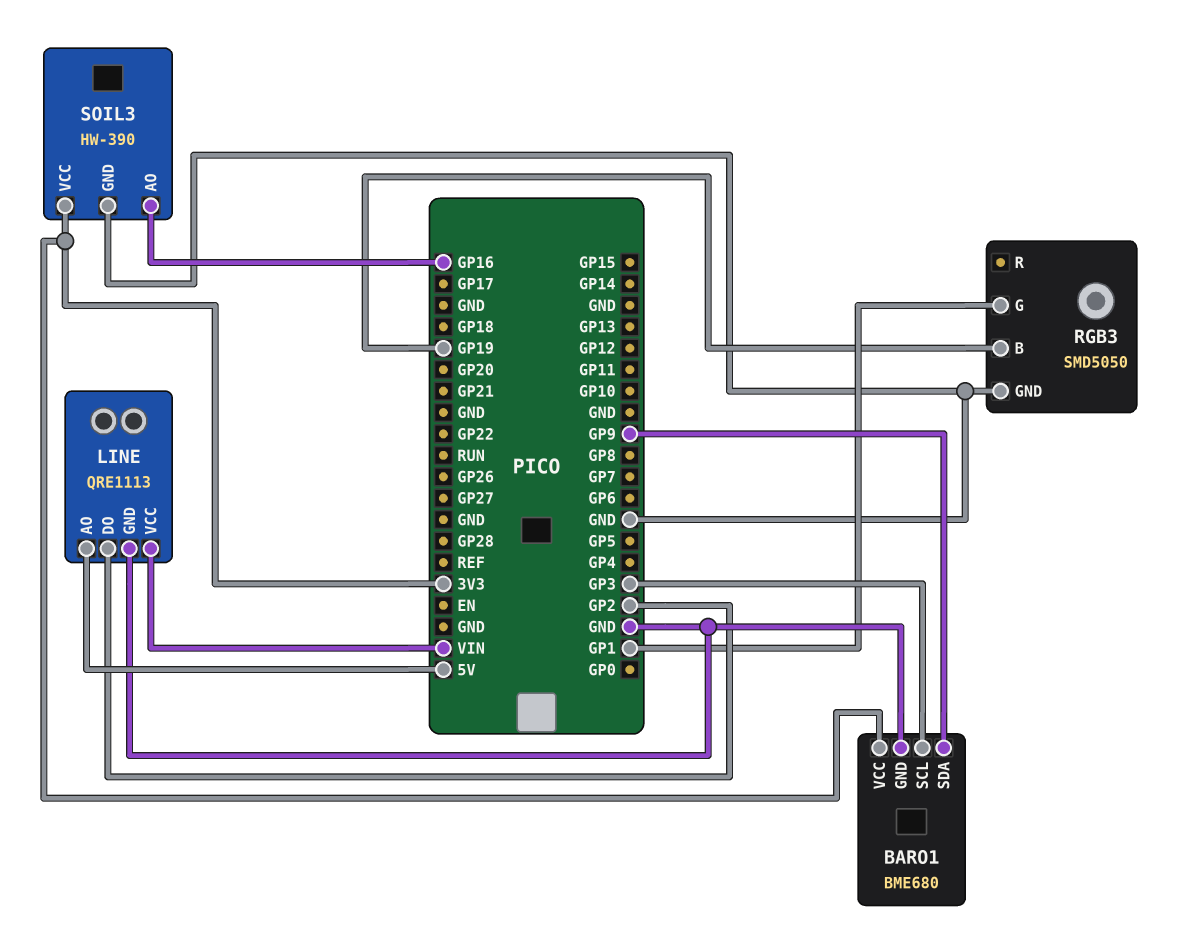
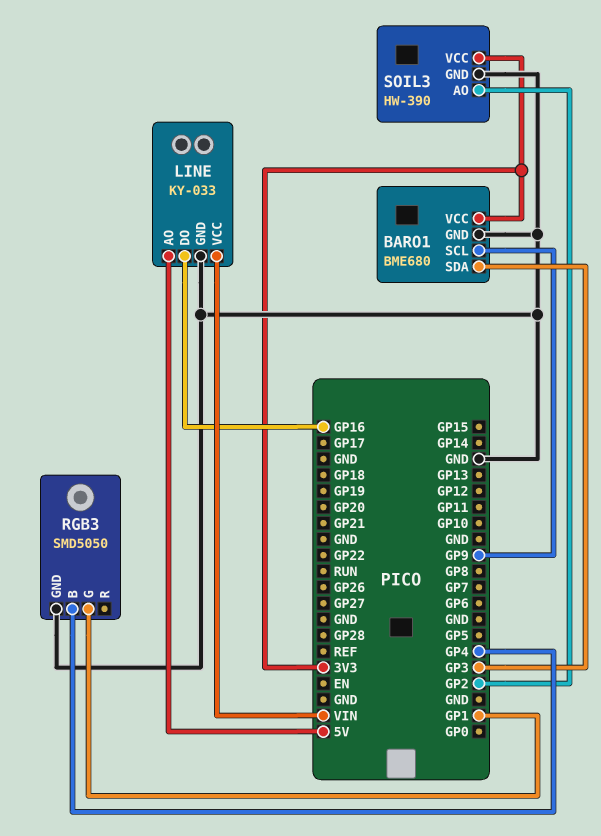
BARO1 pin SCL: GP3 -> GP9
BARO1 pin SDA: GP9 -> GP3
LINE: QRE1113 -> KY-033
LINE pin DO: GP2 -> GP16
RGB3 pin B: GP19 -> GP4
SOIL3 pin AO: GP16 -> GP2

